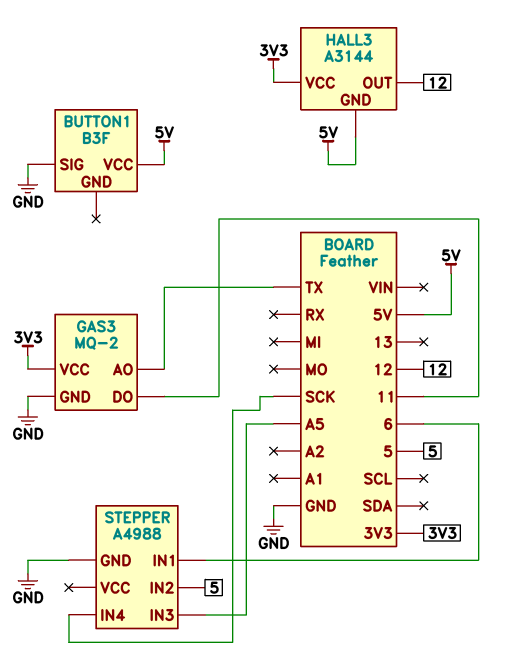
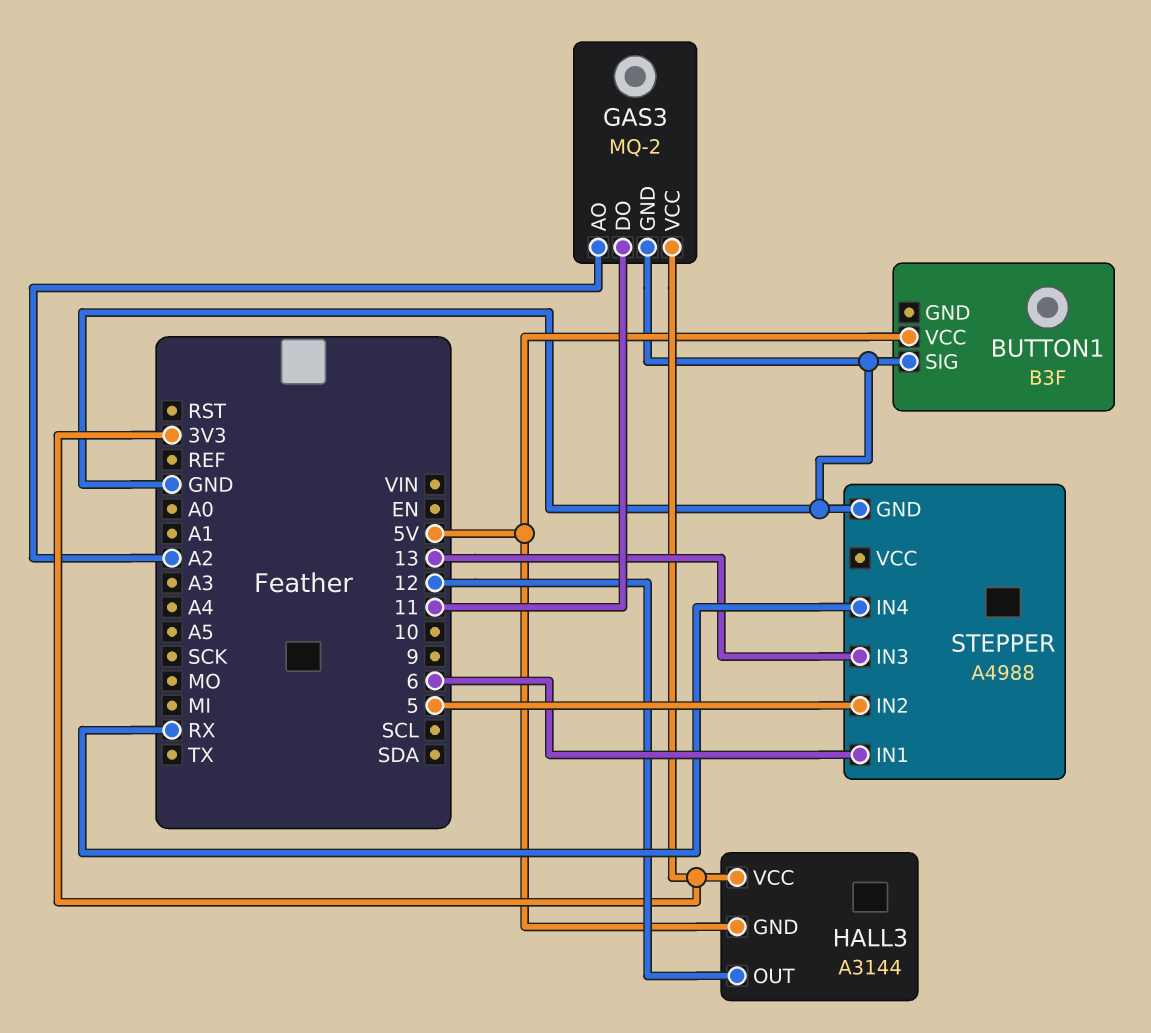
GAS3 pin AO: TX -> A2
STEPPER pin IN3: A5 -> 13
STEPPER pin IN4: SCK -> RX

